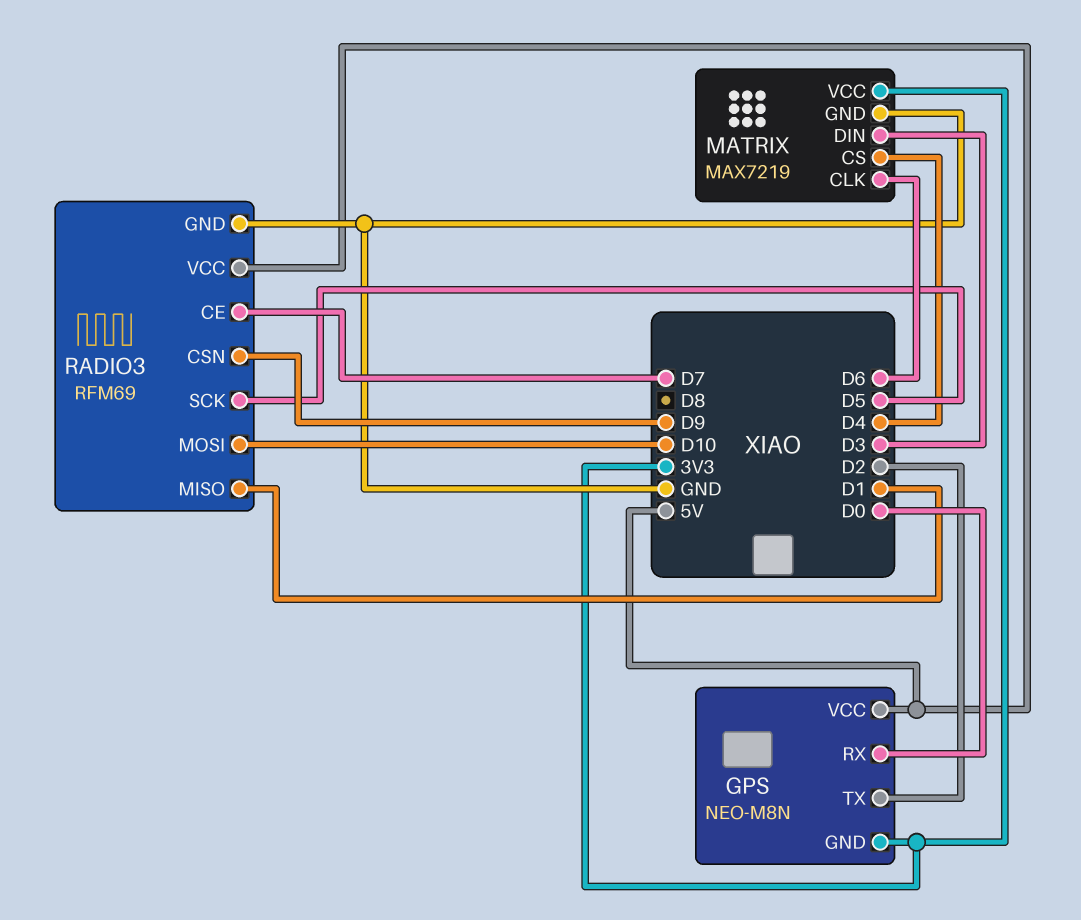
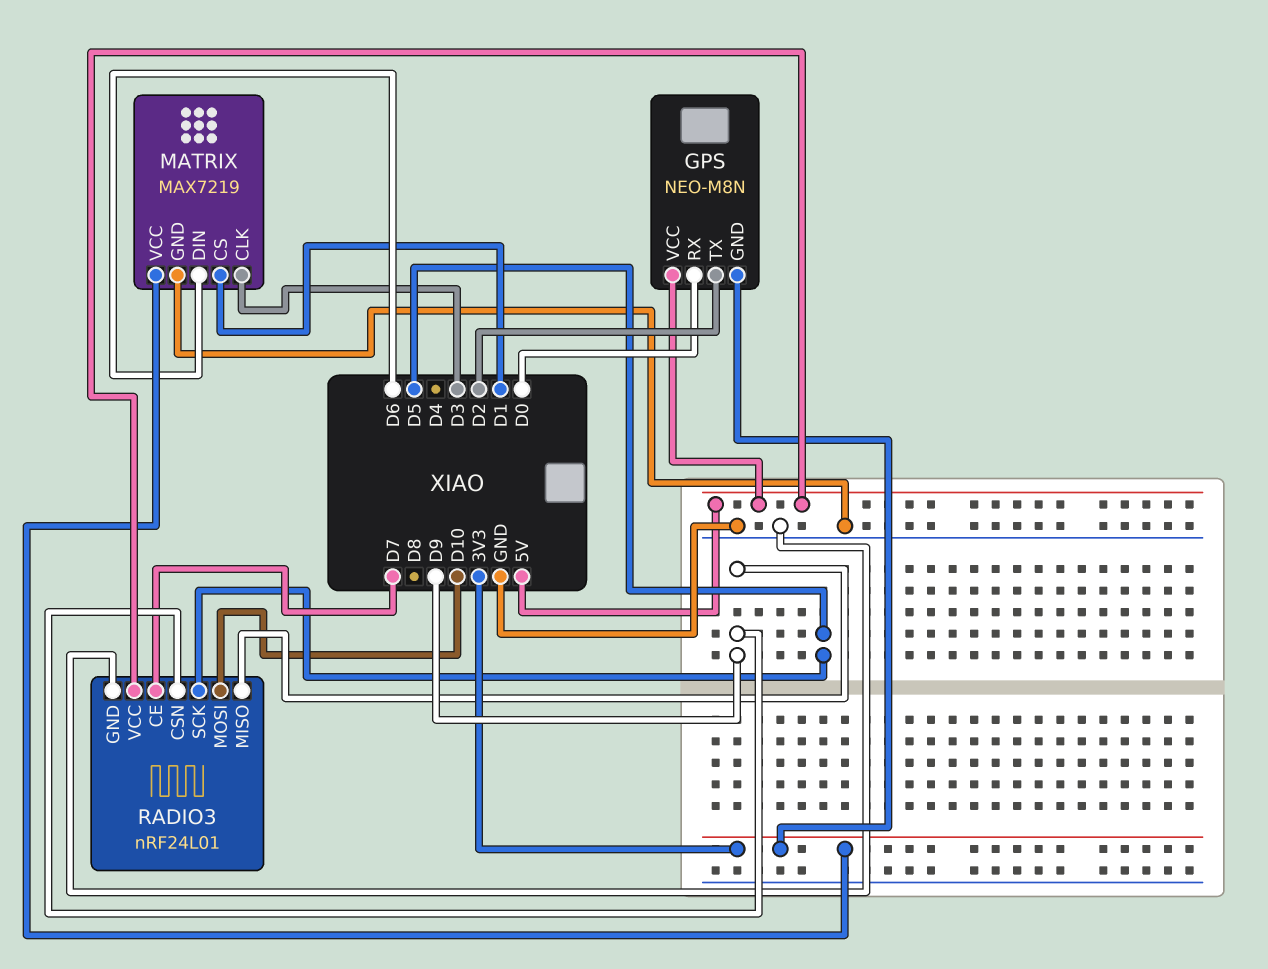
MATRIX pin CLK: D6 -> D3
MATRIX pin CS: D4 -> D1
MATRIX pin DIN: D3 -> D6
RADIO3: RFM69 -> nRF24L01
RADIO3 pin MISO: D1 -> D9

